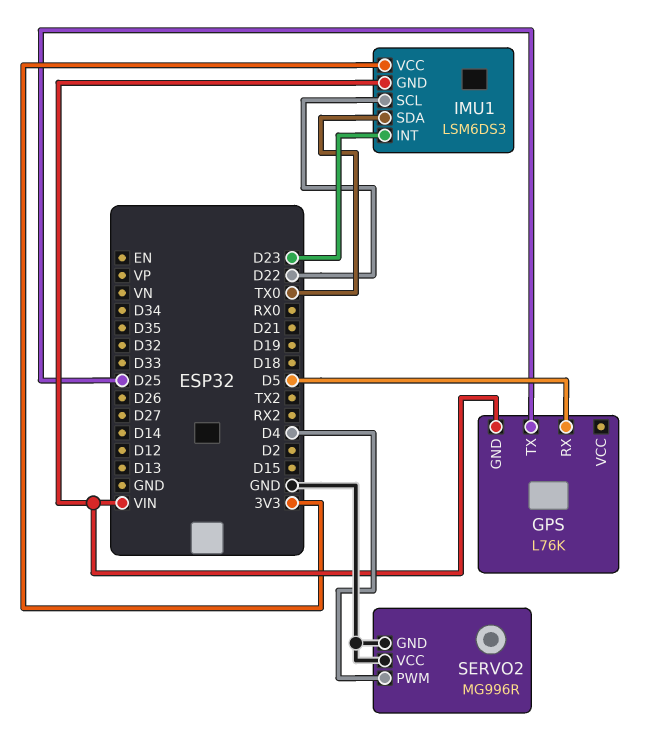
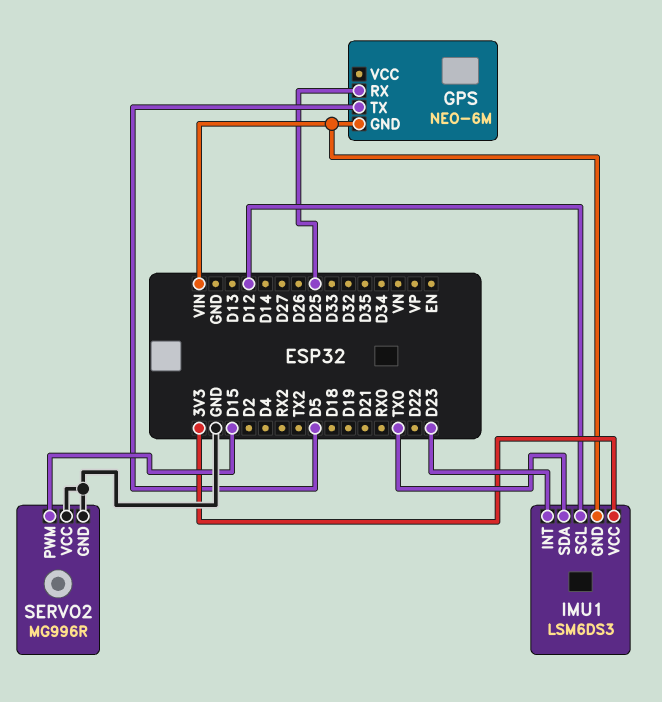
GPS: L76K -> NEO-6M
GPS pin RX: D5 -> D25
GPS pin TX: D25 -> D5
IMU1 pin SCL: D22 -> D12
SERVO2 pin PWM: D4 -> D15

